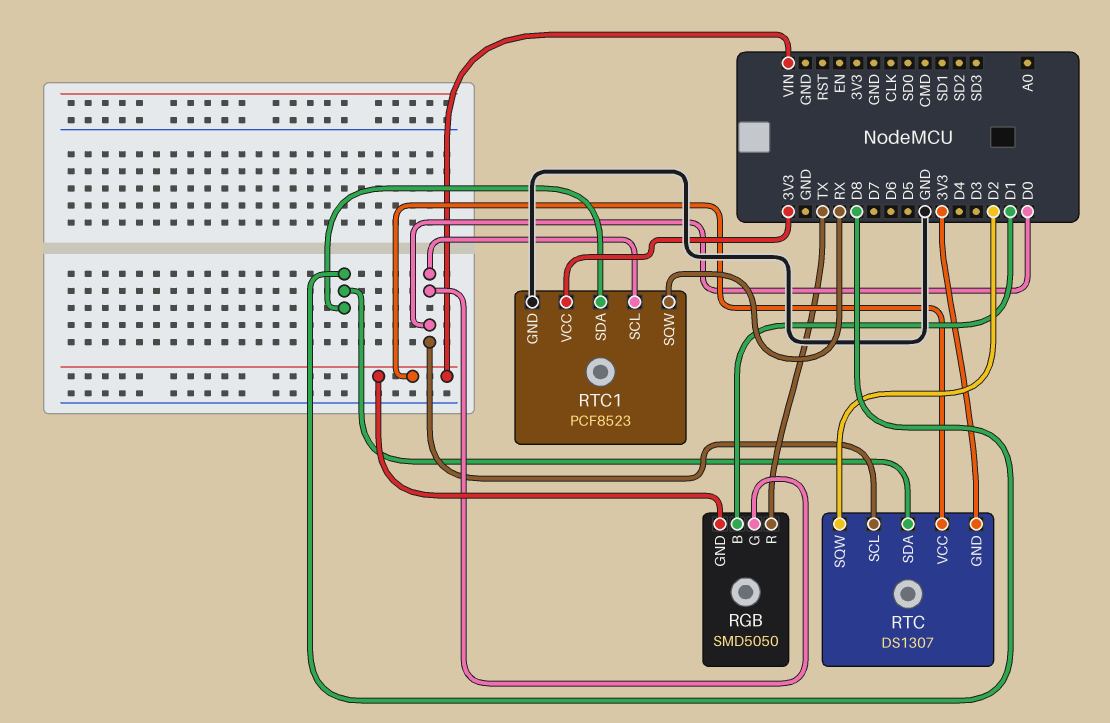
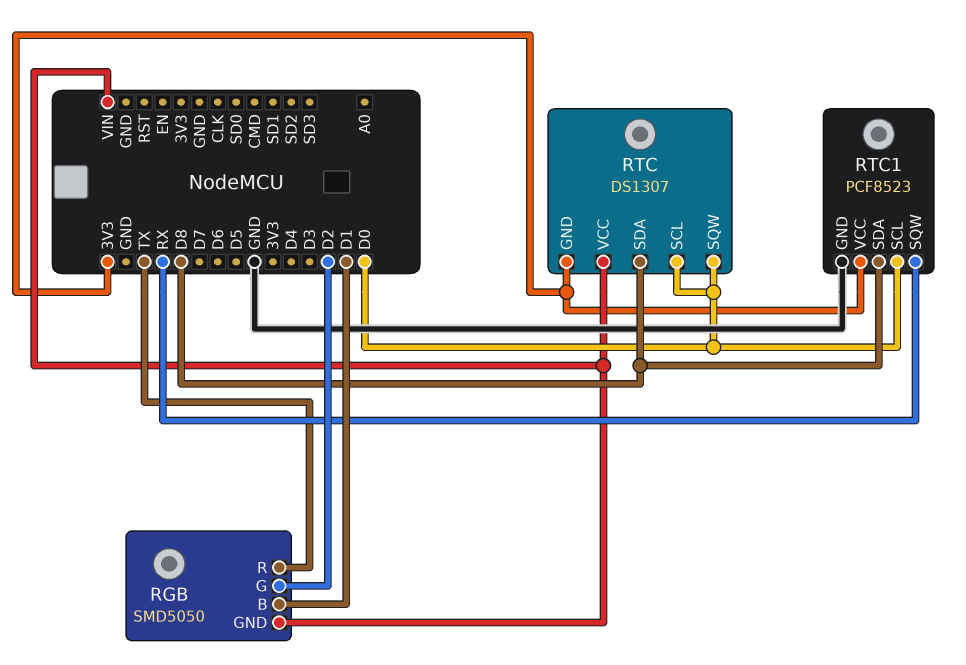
RGB pin G: D0 -> D2
RTC pin SQW: D2 -> D0

